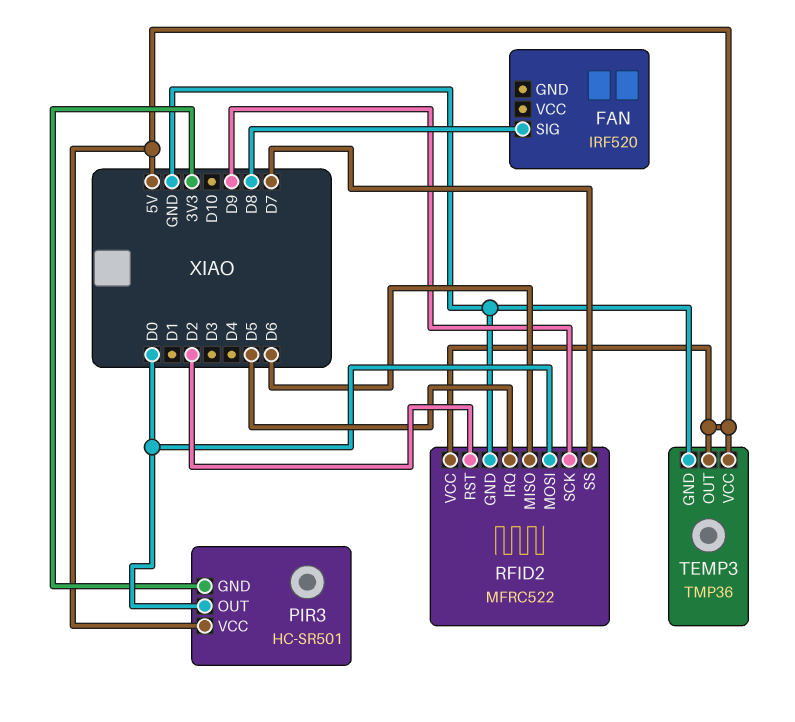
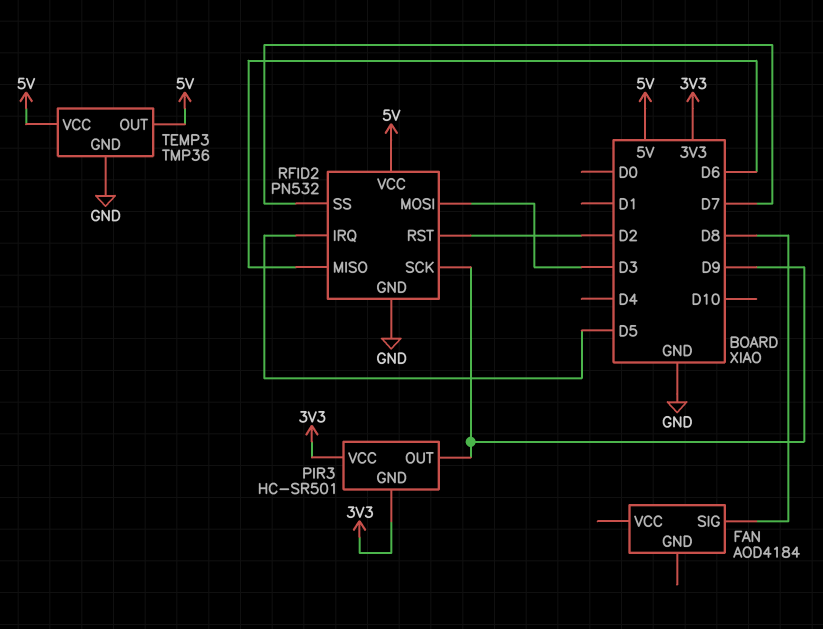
FAN: IRF520 -> AOD4184
PIR3 pin OUT: D0 -> D9
PIR3 pin VCC: 5V -> 3V3
RFID2: MFRC522 -> PN532
RFID2 pin MOSI: D0 -> D3

